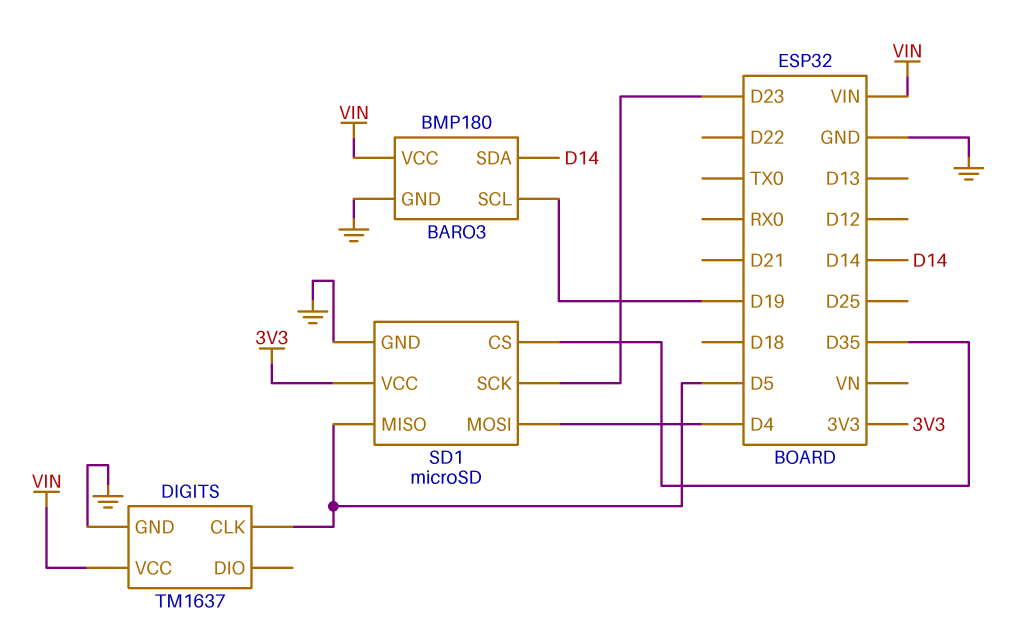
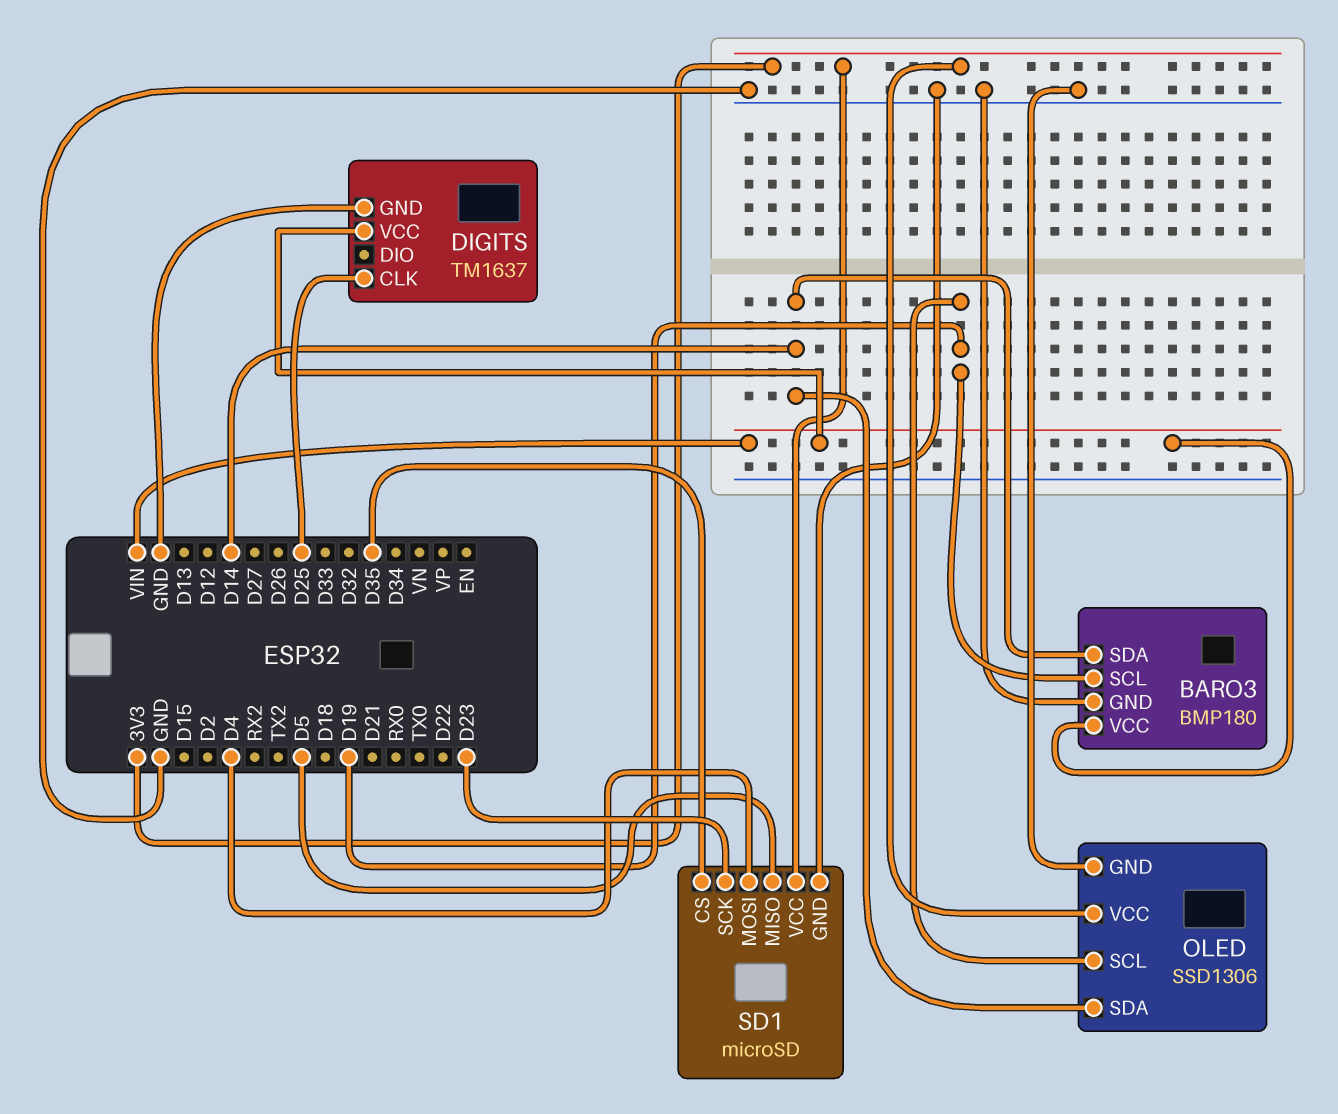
DIGITS pin CLK: D5 -> D25
OLED: none -> SSD1306
OLED pin GND: none -> GND
OLED pin SCL: none -> D19
OLED pin SDA: none -> D14
OLED pin VCC: none -> 3V3

